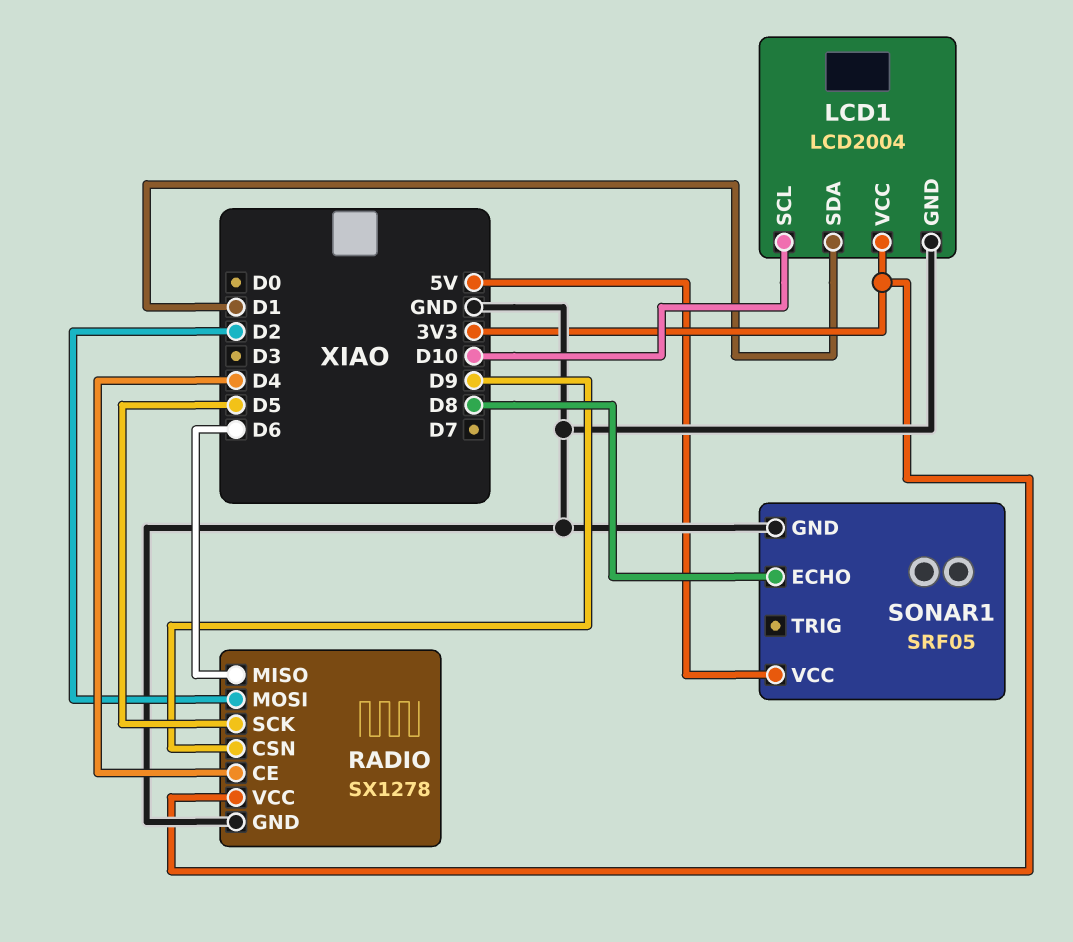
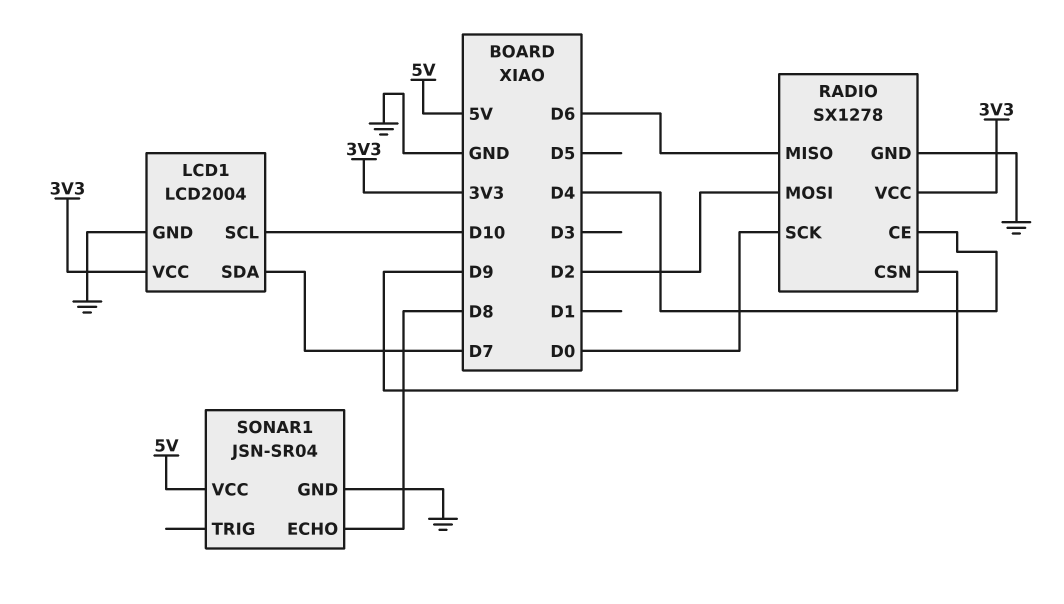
LCD1 pin SDA: D1 -> D7
RADIO pin SCK: D5 -> D0
SONAR1: SRF05 -> JSN-SR04

